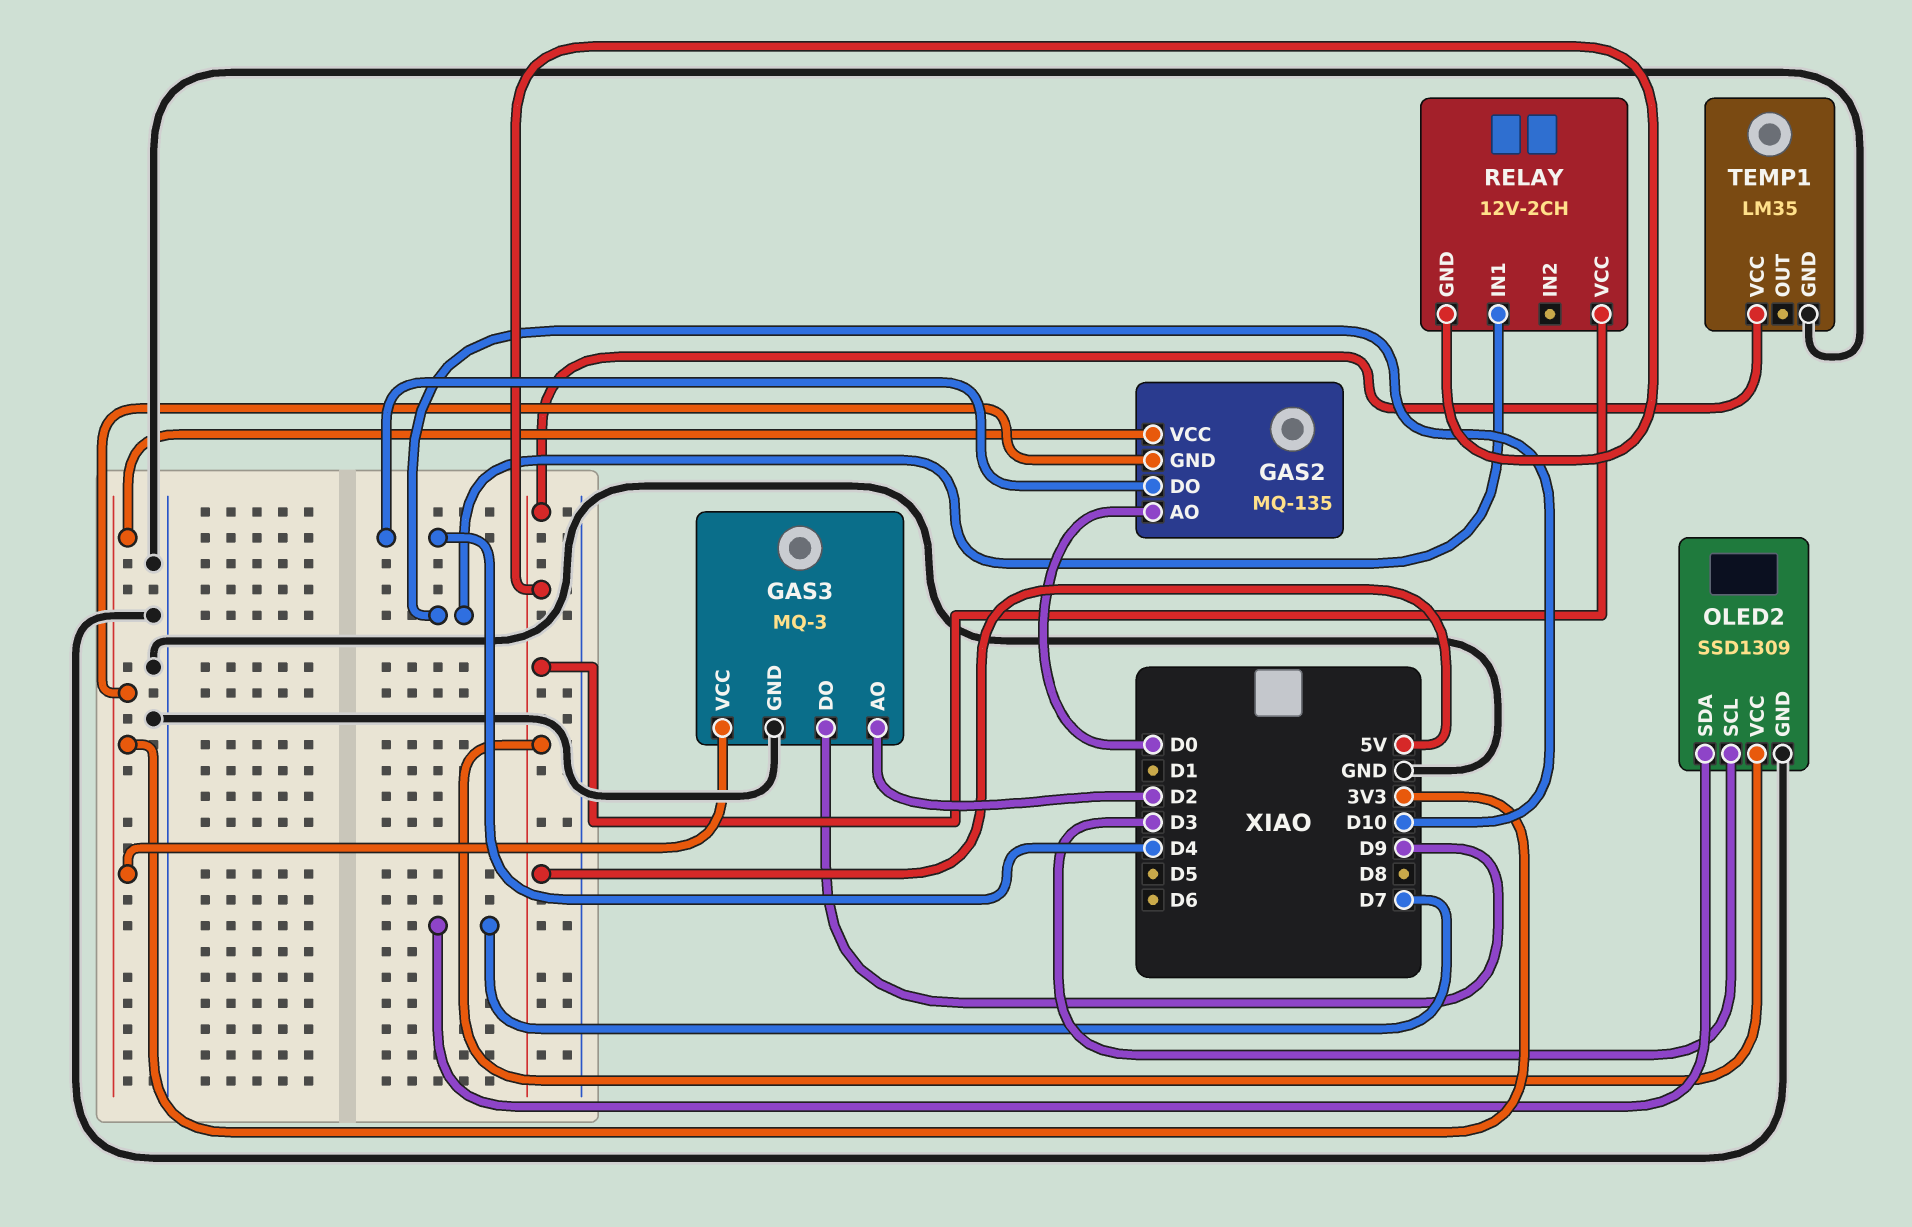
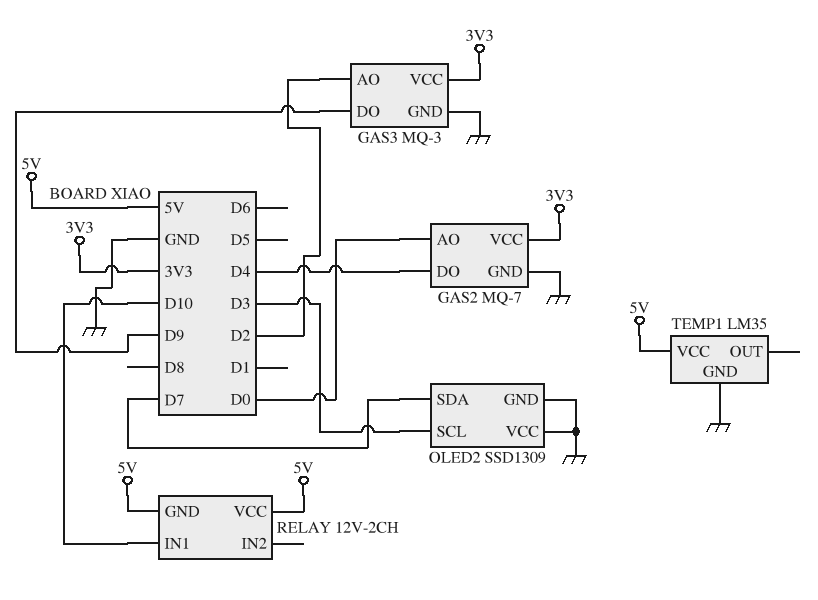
GAS2: MQ-135 -> MQ-7
GAS2 pin GND: 3V3 -> GND
OLED2 pin VCC: 5V -> GND

